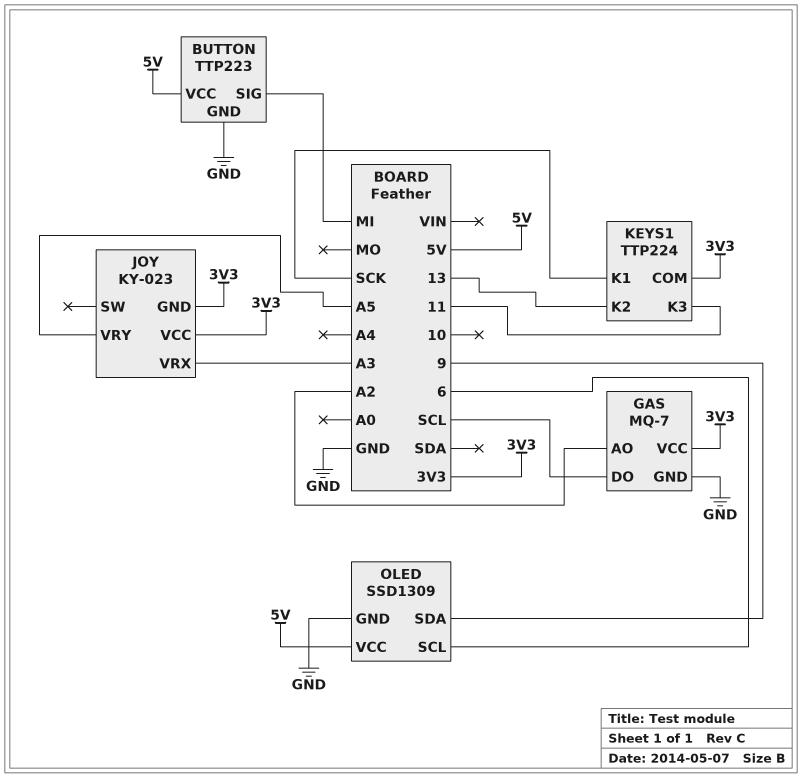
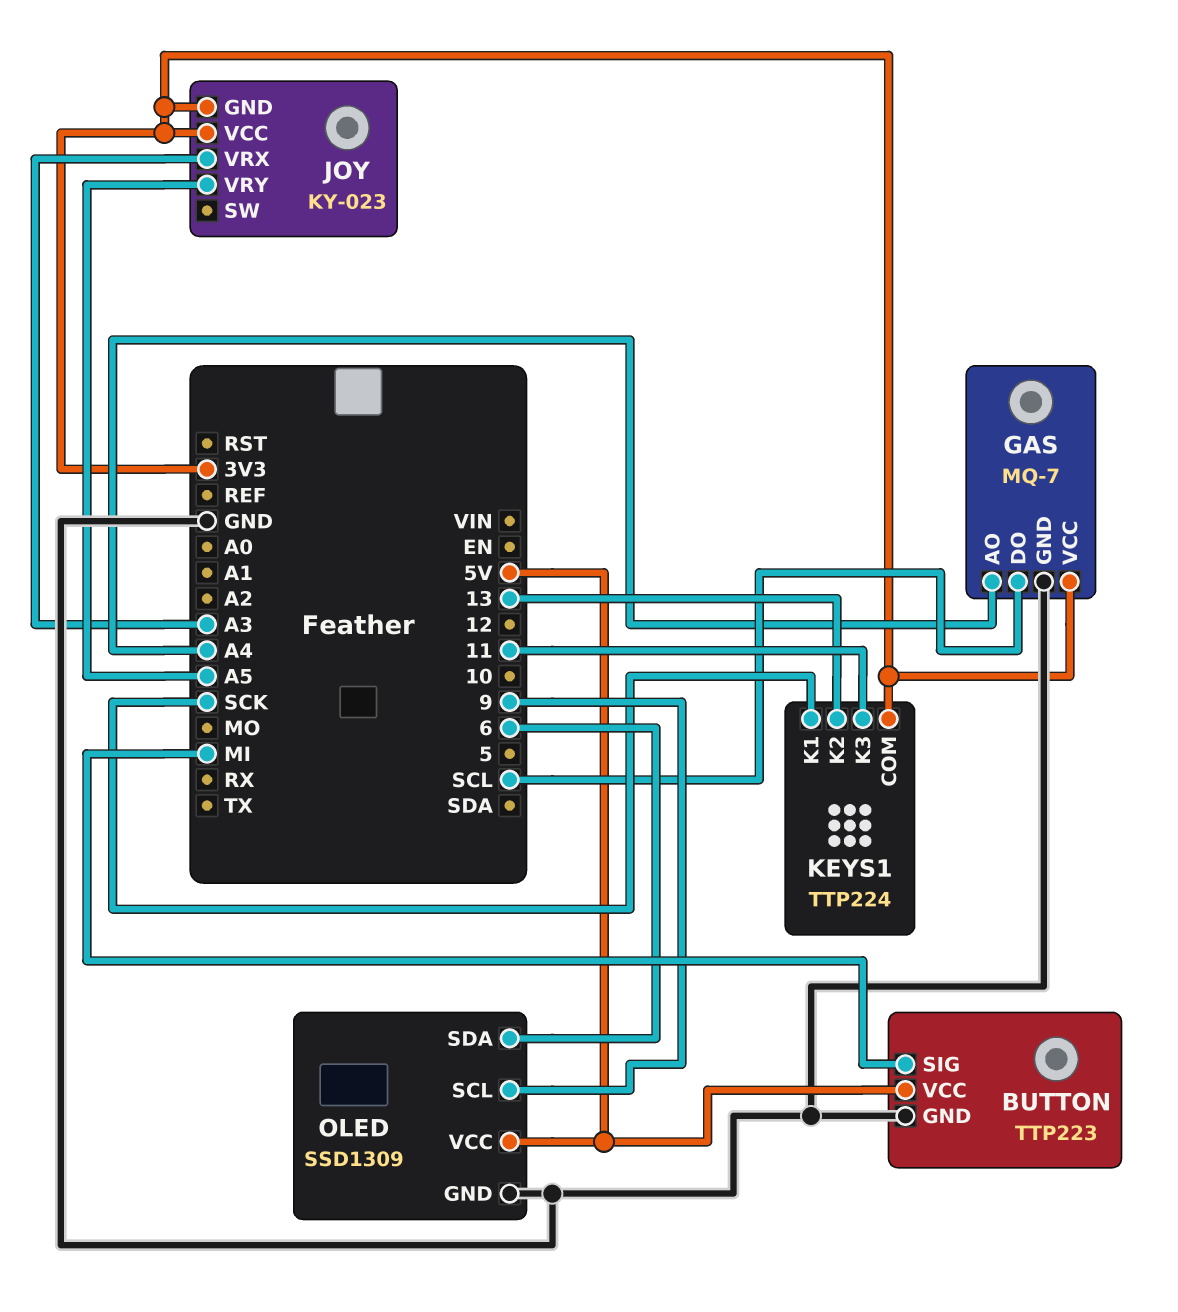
GAS pin AO: A2 -> A4
OLED pin SCL: 6 -> 9
OLED pin SDA: 9 -> 6

